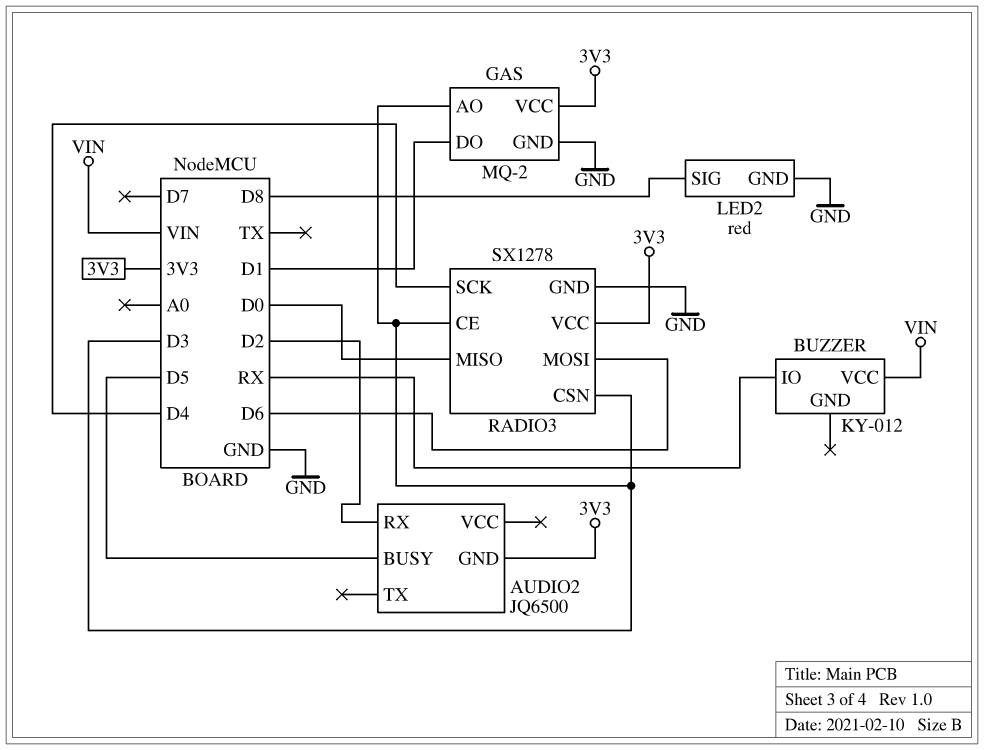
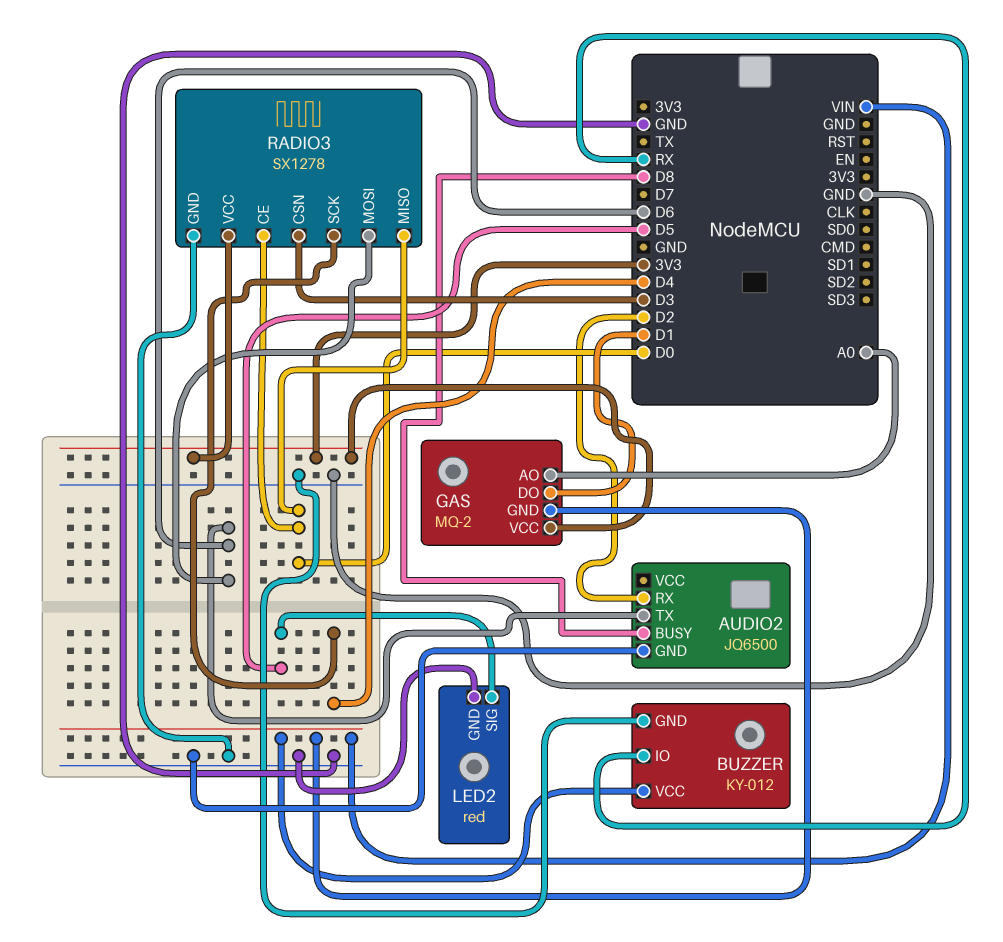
AUDIO2 pin BUSY: D5 -> D8
AUDIO2 pin GND: 3V3 -> GND
AUDIO2 pin TX: none -> D6
BUZZER pin GND: none -> GND
GAS pin AO: D3 -> A0
GAS pin GND: GND -> VIN
LED2 pin SIG: D8 -> D5
RADIO3 pin CE: D3 -> D0

